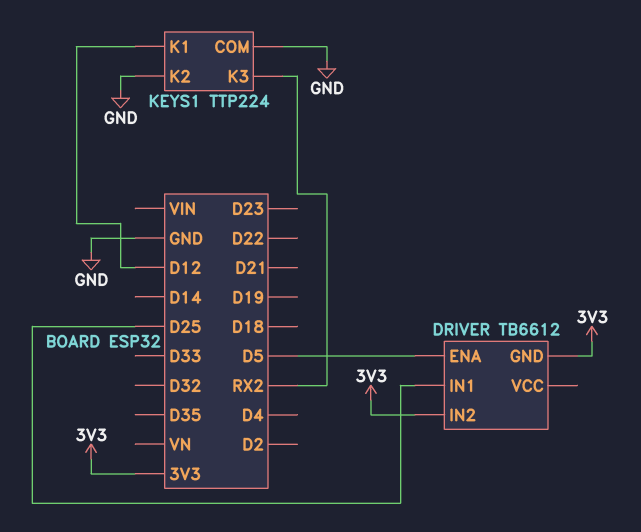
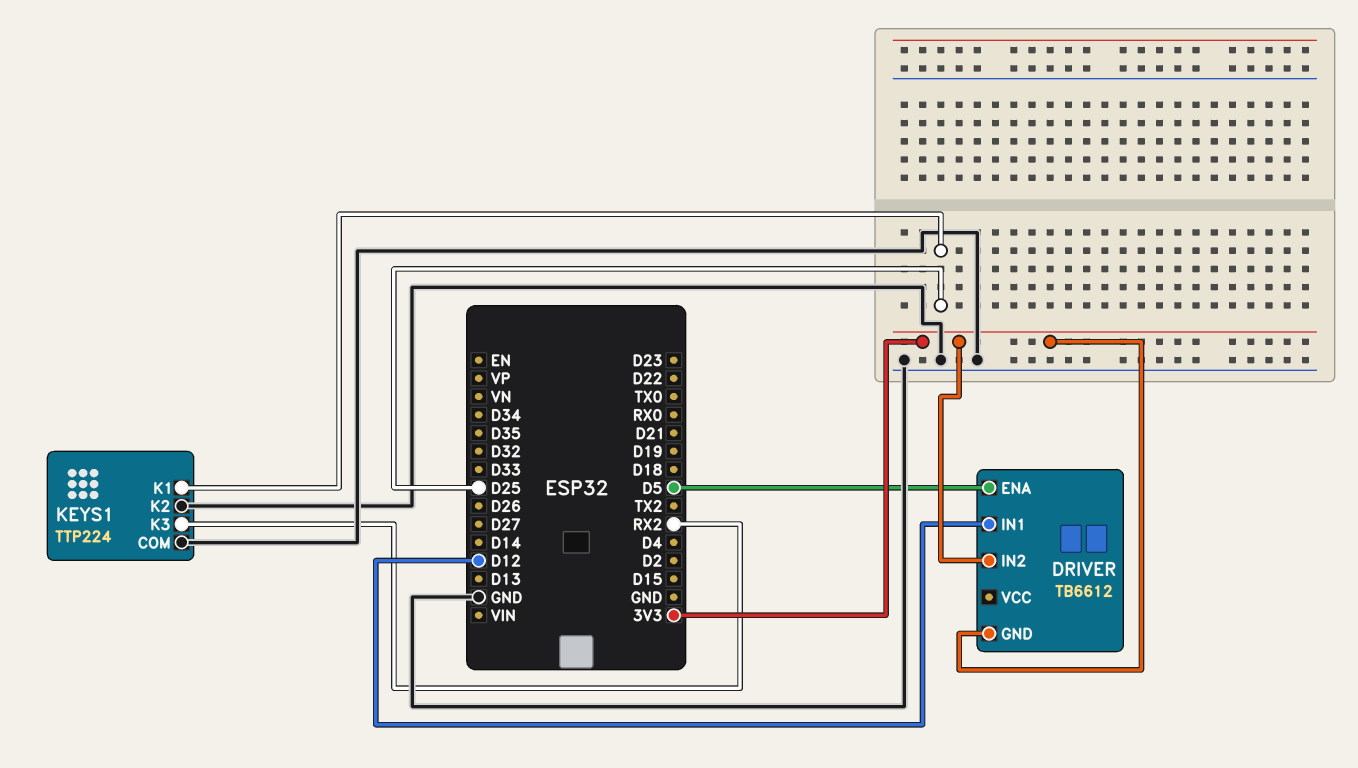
DRIVER pin IN1: D25 -> D12
KEYS1 pin K1: D12 -> D25

